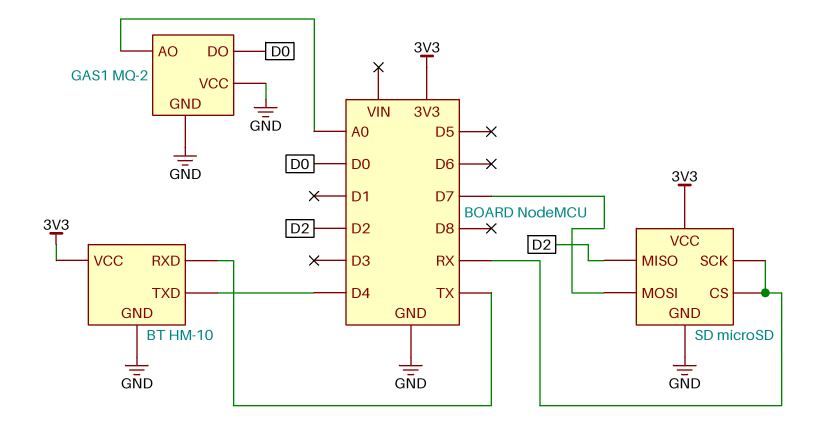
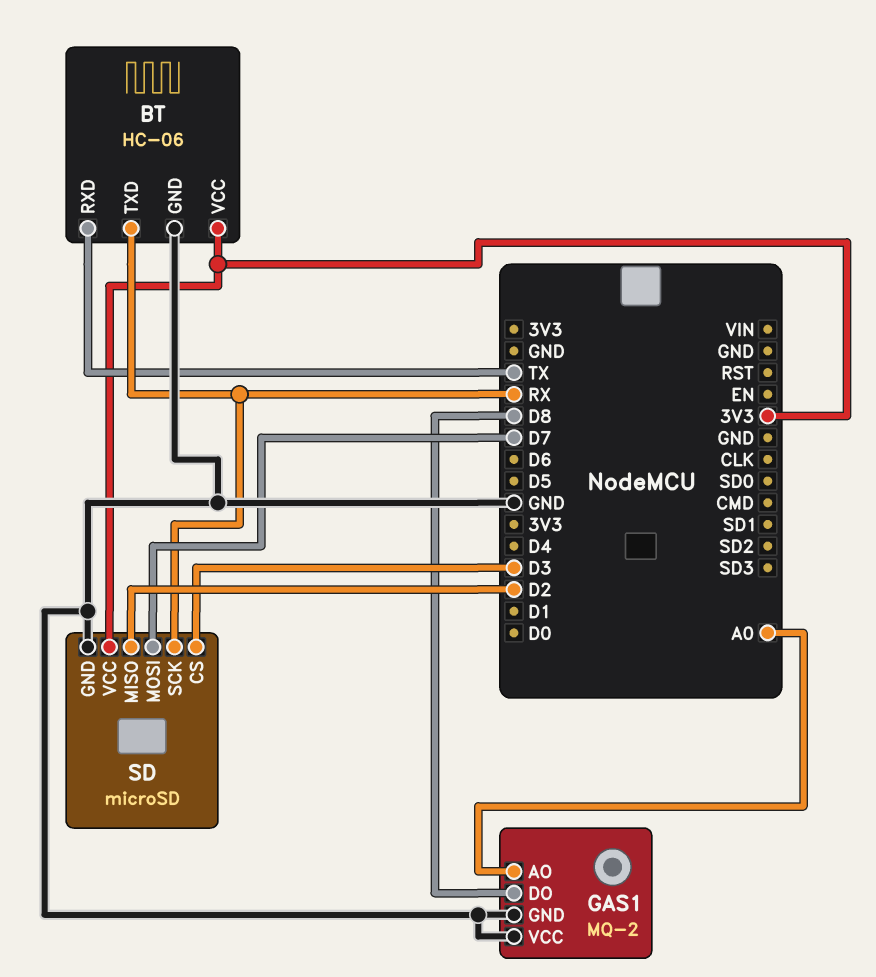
BT: HM-10 -> HC-06
BT pin TXD: D4 -> RX
GAS1 pin DO: D0 -> D8
SD pin CS: RX -> D3

